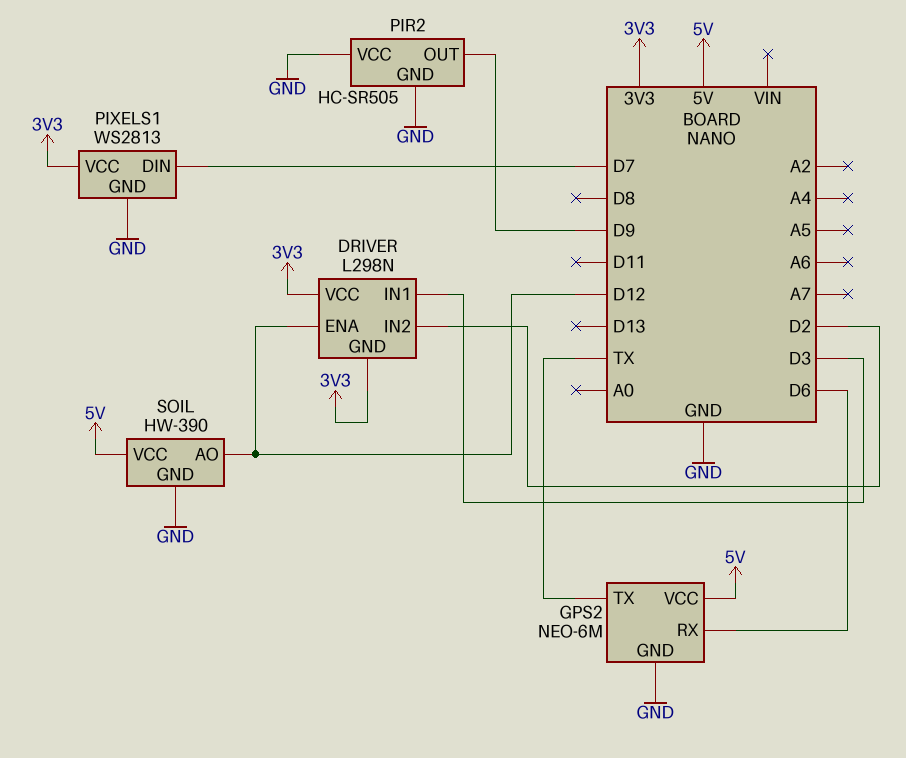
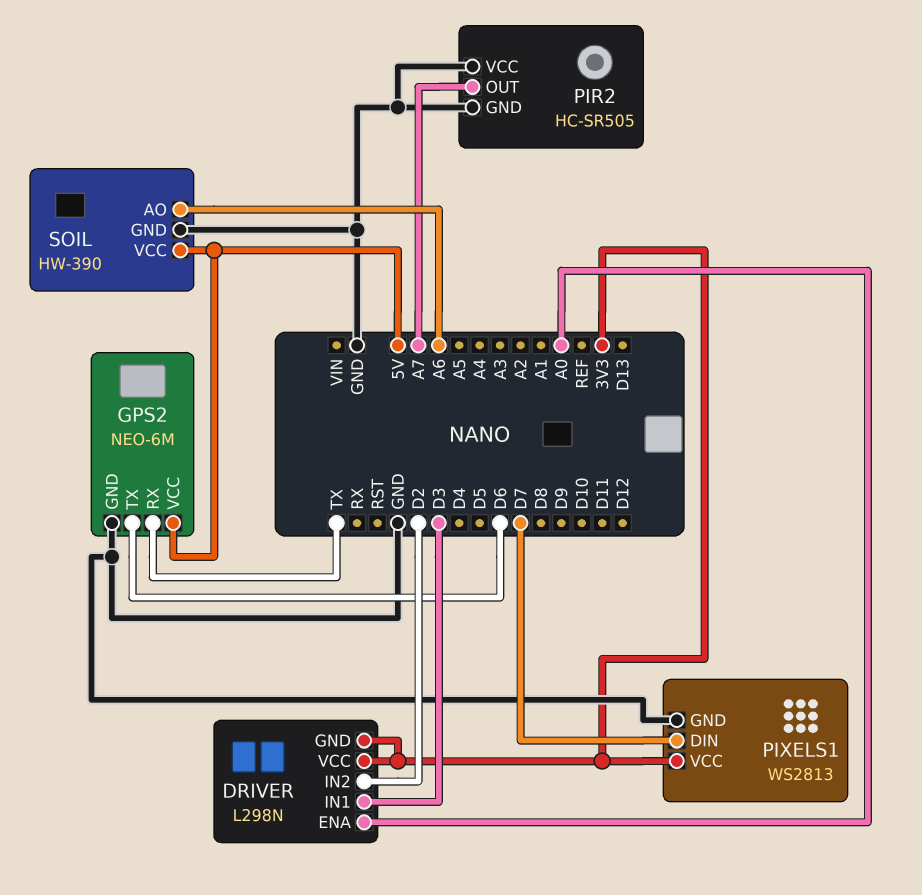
DRIVER pin ENA: D12 -> A0
GPS2 pin RX: D6 -> TX
GPS2 pin TX: TX -> D6
PIR2 pin OUT: D9 -> A7
SOIL pin AO: D12 -> A6

